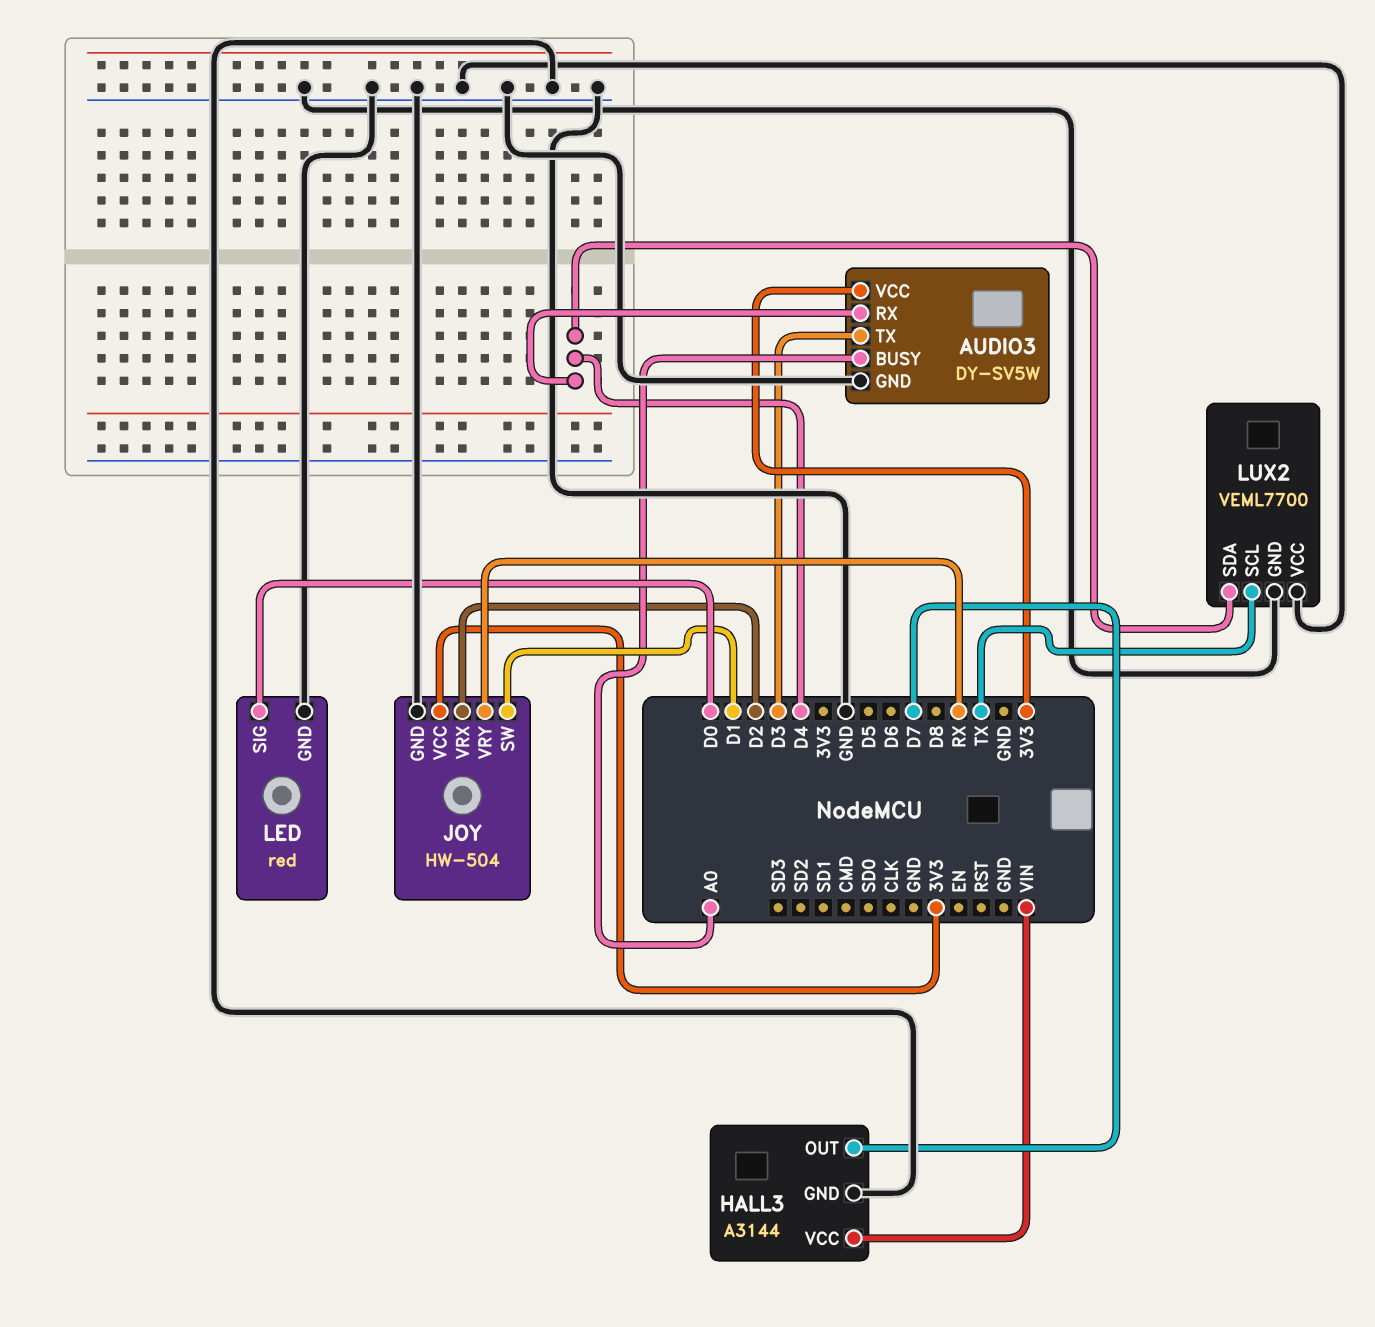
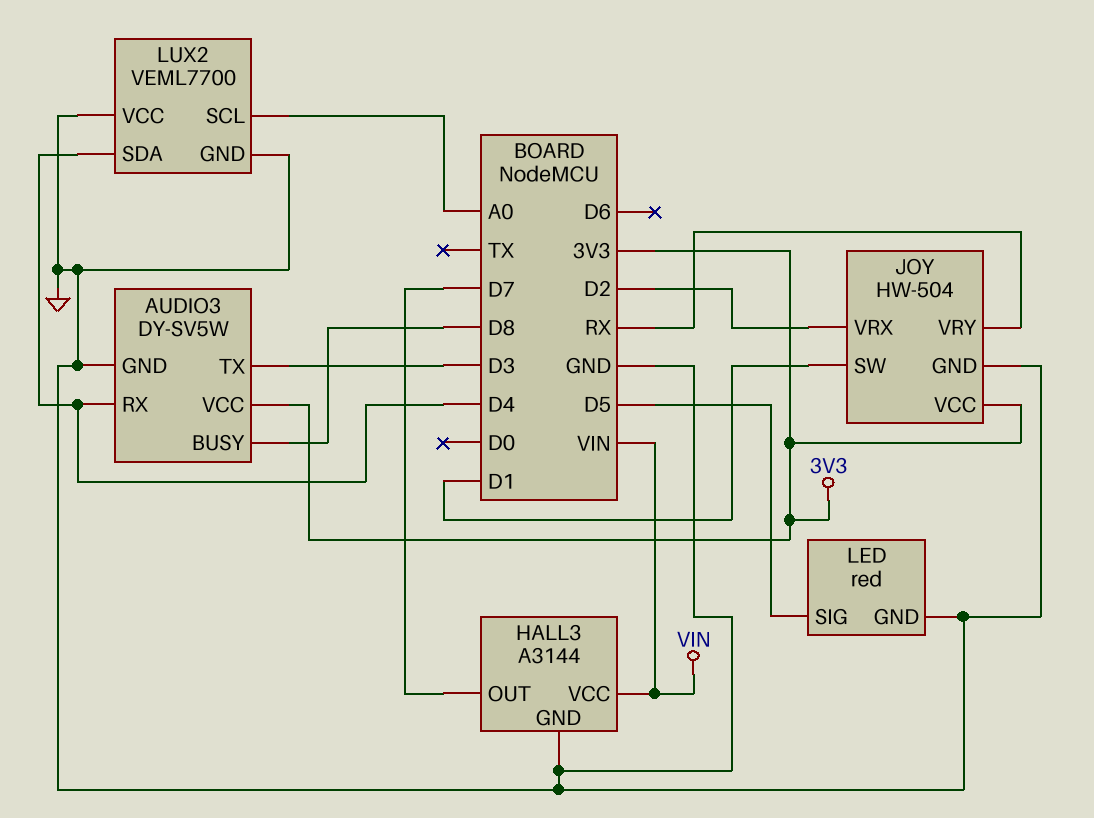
AUDIO3 pin BUSY: A0 -> D8
LED pin SIG: D0 -> D5
LUX2 pin SCL: TX -> A0

